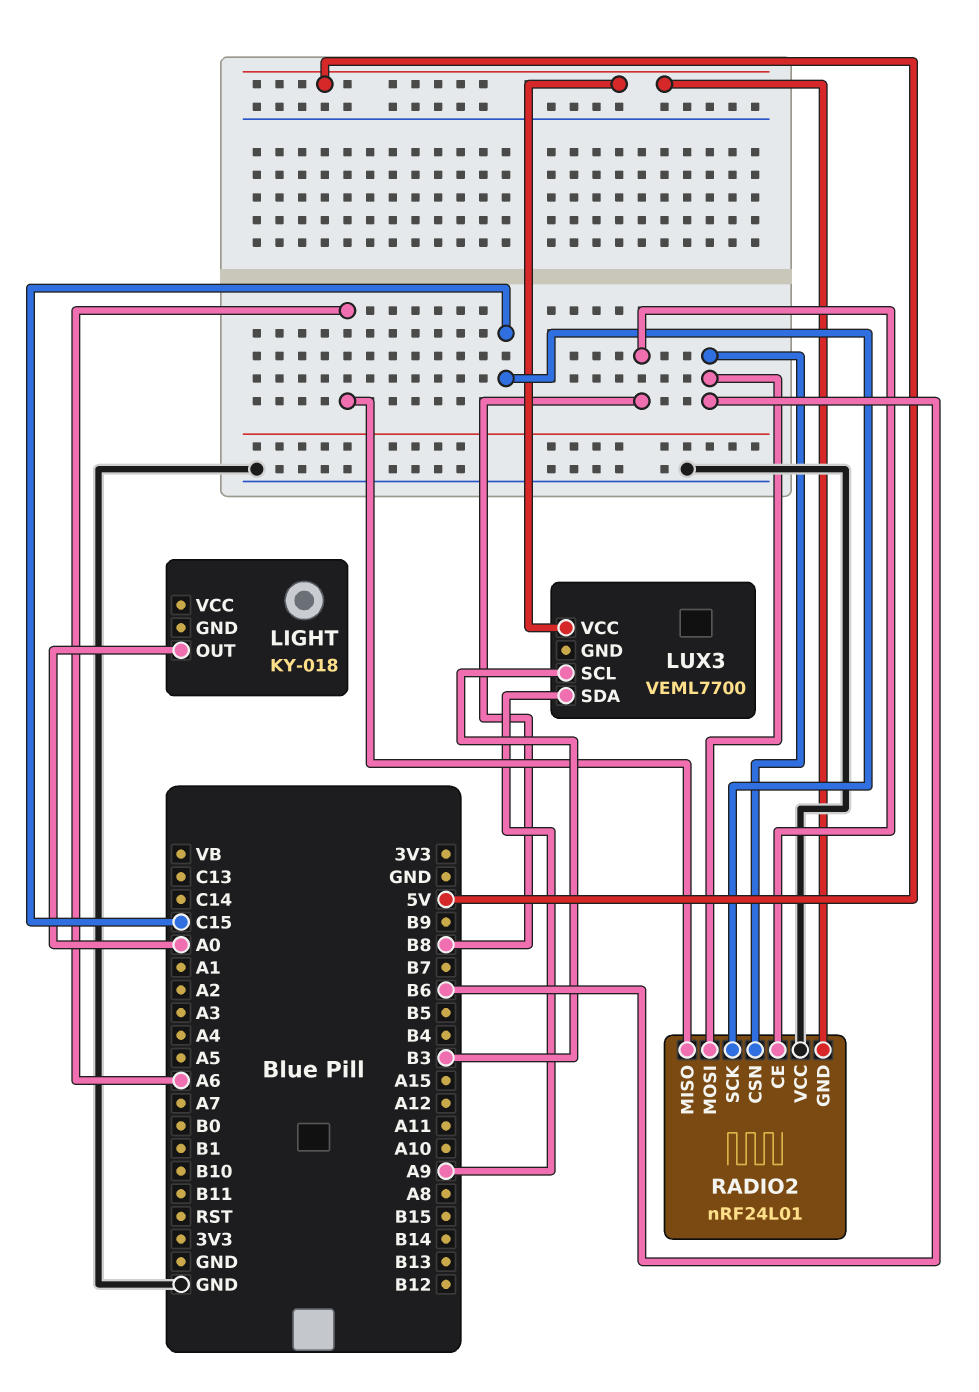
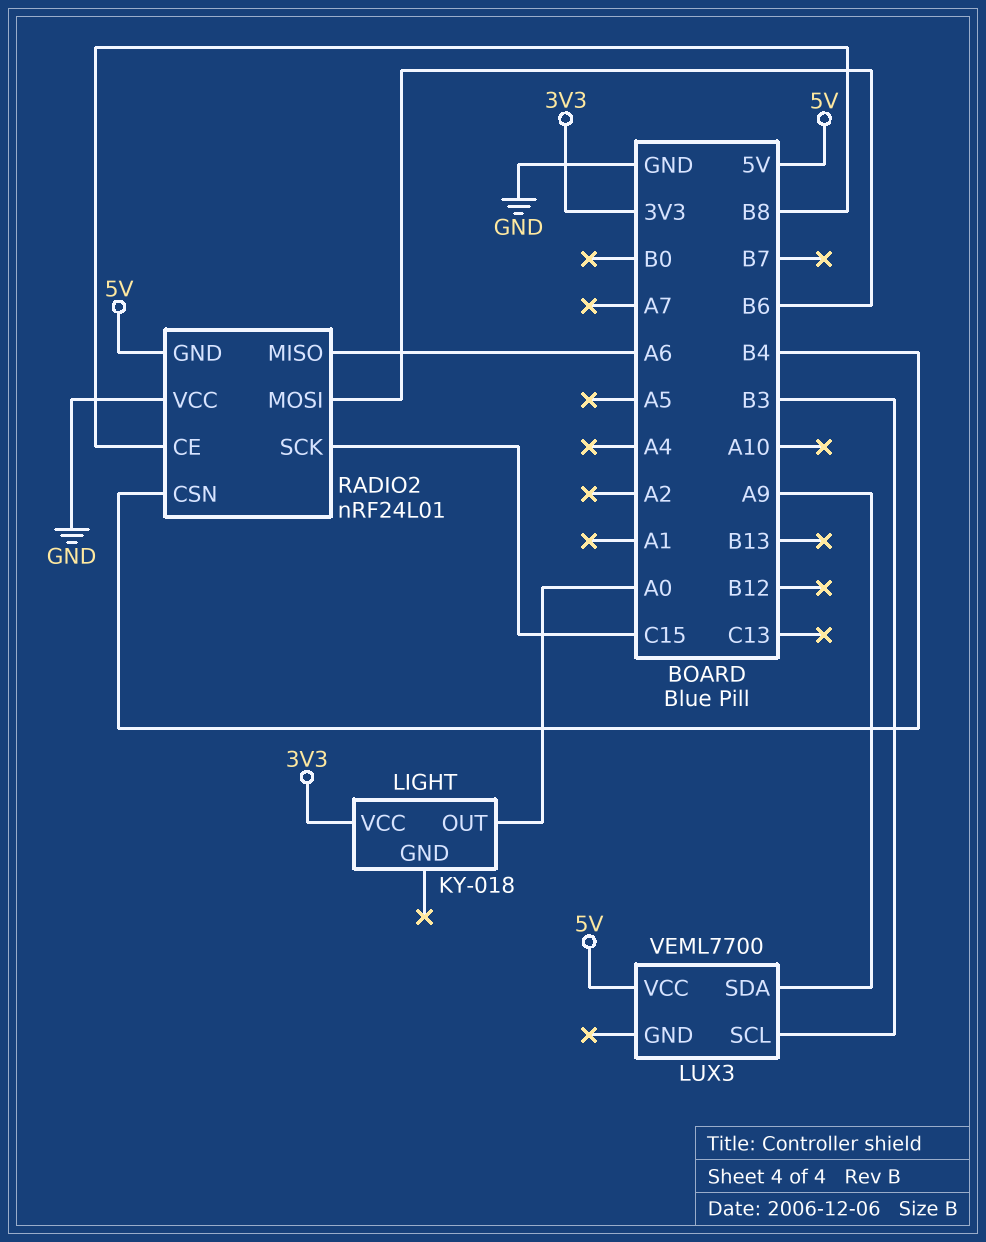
LIGHT pin VCC: none -> 3V3
RADIO2 pin CSN: B6 -> B4

